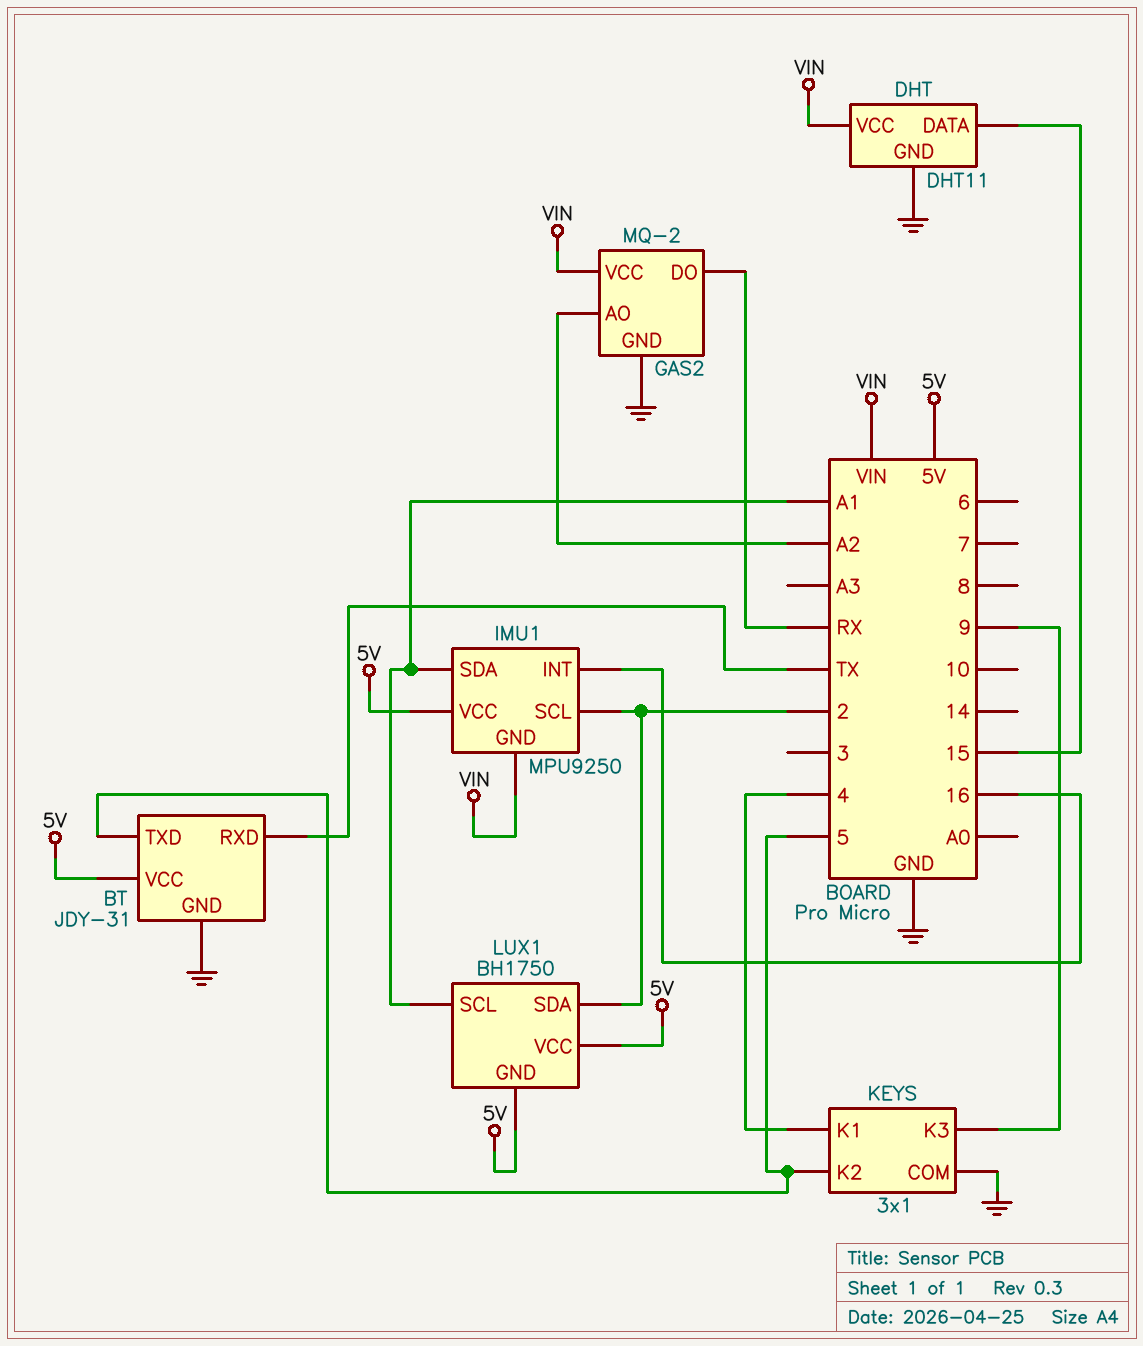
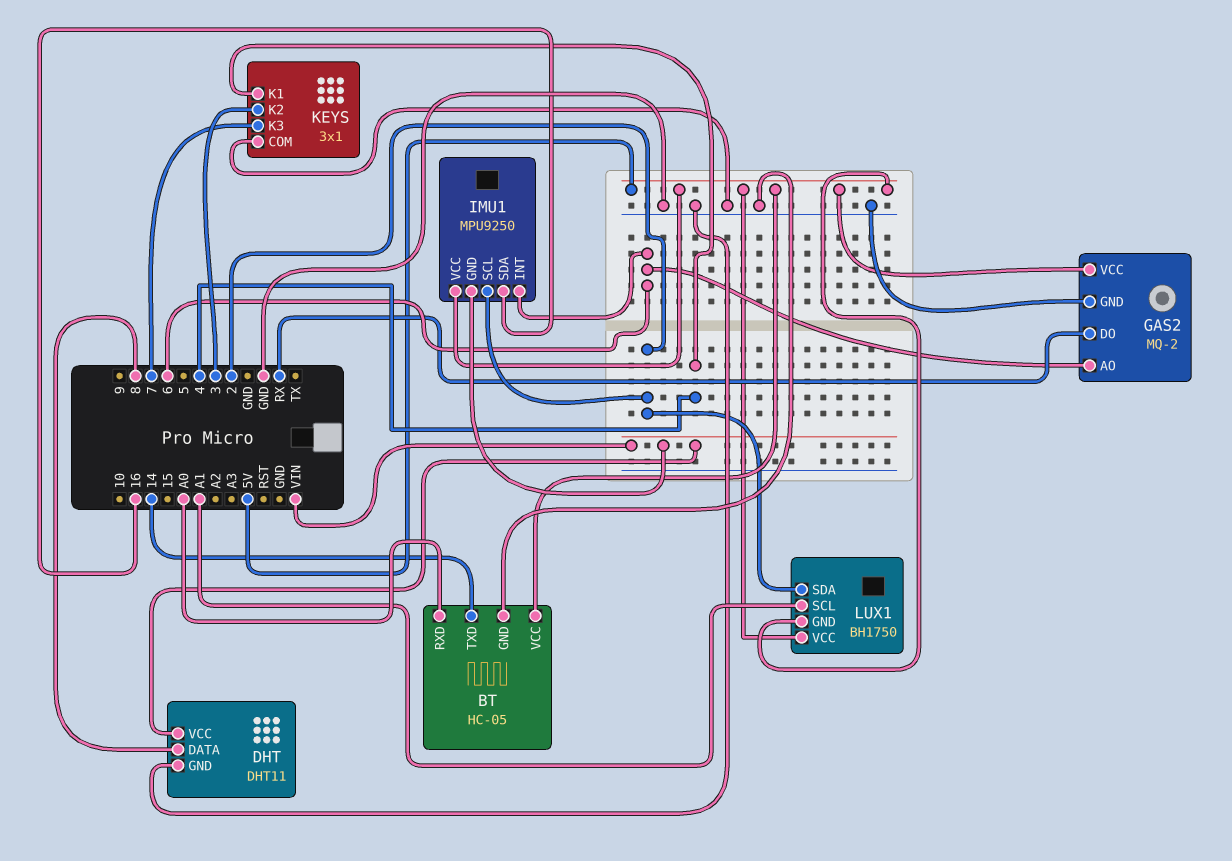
BT: JDY-31 -> HC-05
BT pin RXD: TX -> A0
BT pin TXD: 5 -> 14
DHT pin DATA: 15 -> 8
GAS2 pin AO: A2 -> 6
GAS2 pin VCC: VIN -> 5V
IMU1 pin INT: 16 -> 6
IMU1 pin SDA: A1 -> 16
KEYS pin K2: 5 -> 3
KEYS pin K3: 9 -> 7

